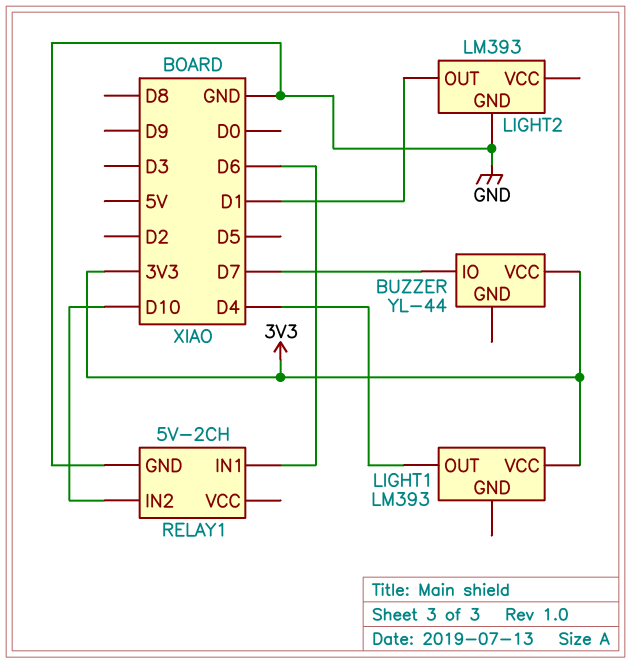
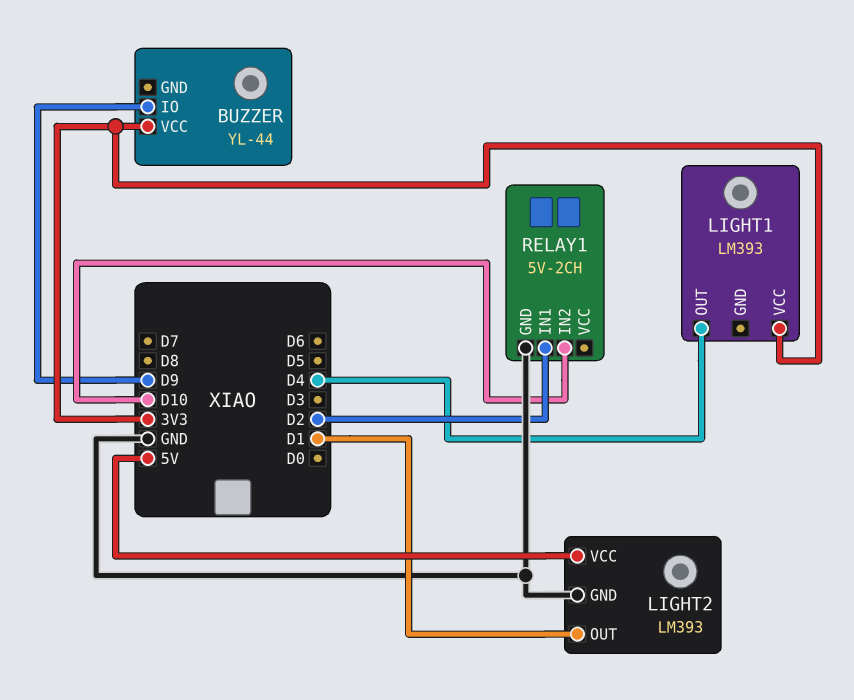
BUZZER pin IO: D7 -> D9
LIGHT2 pin VCC: none -> 5V
RELAY1 pin IN1: D6 -> D2

